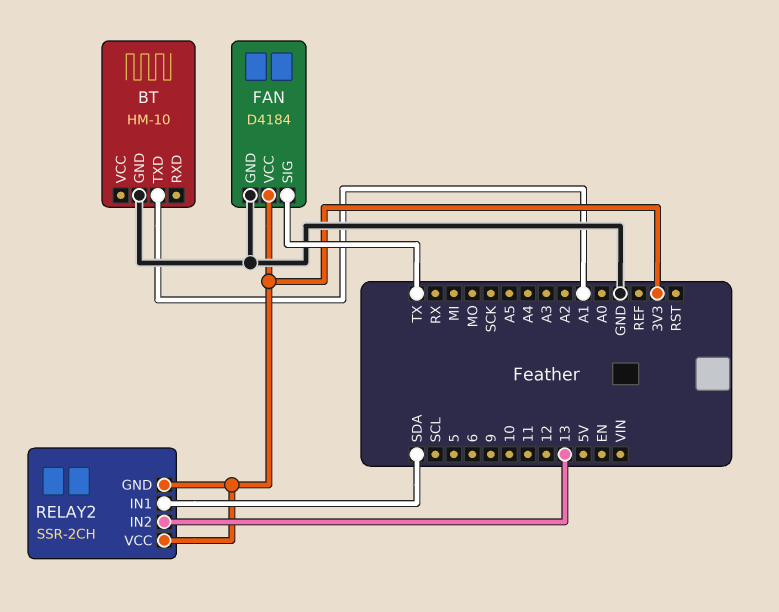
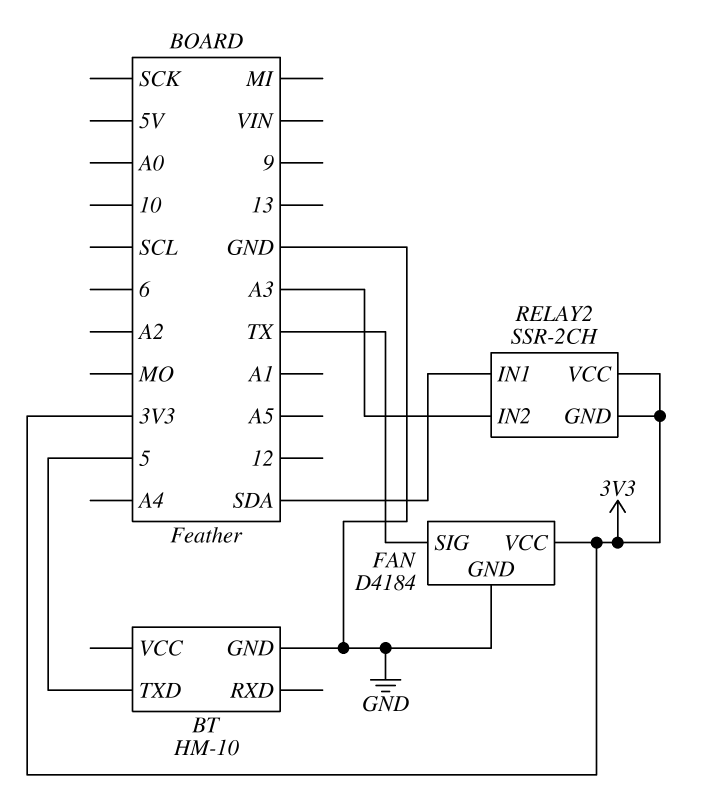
BT pin TXD: A1 -> 5
RELAY2 pin IN2: 13 -> A3

